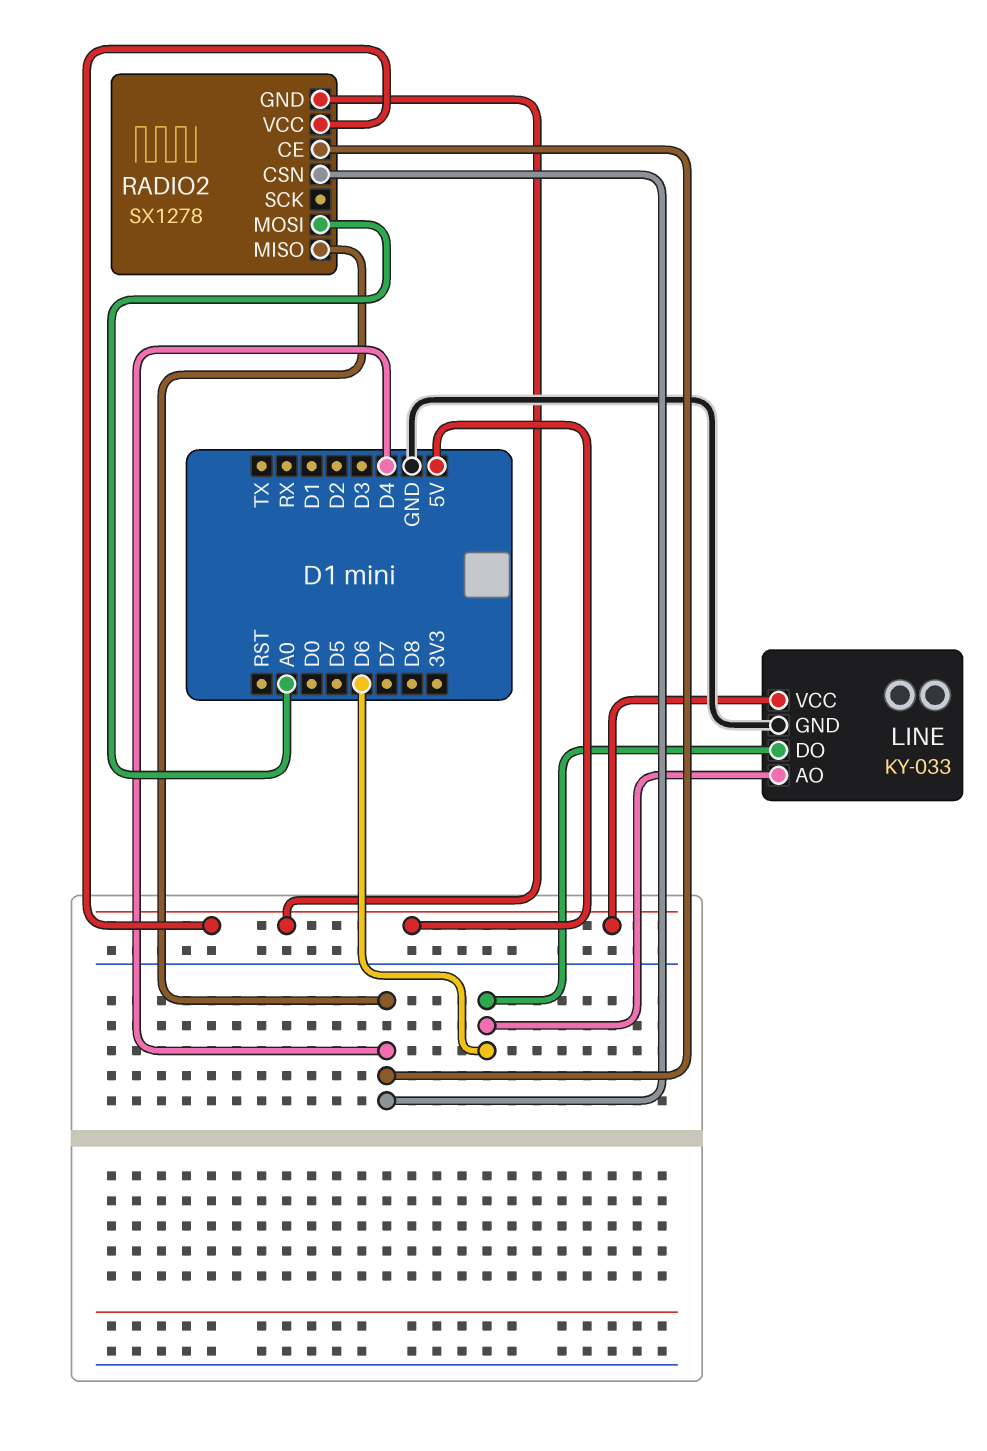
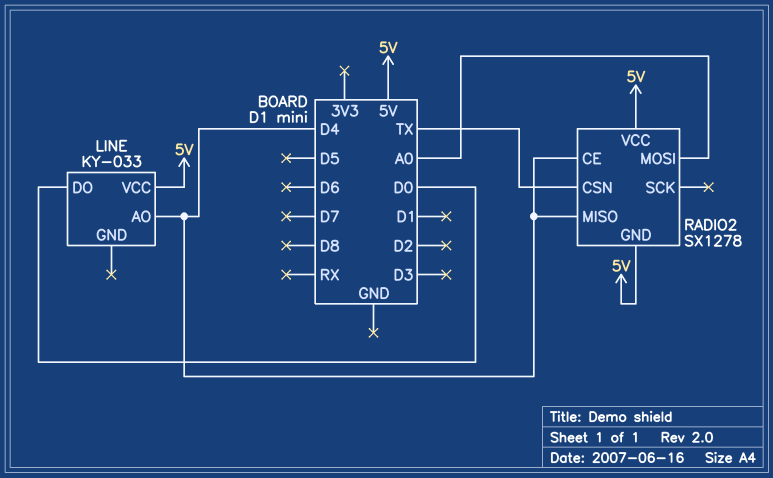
LINE pin AO: D6 -> D4
LINE pin DO: D6 -> D0
LINE pin GND: GND -> none
RADIO2 pin CSN: D4 -> TX

